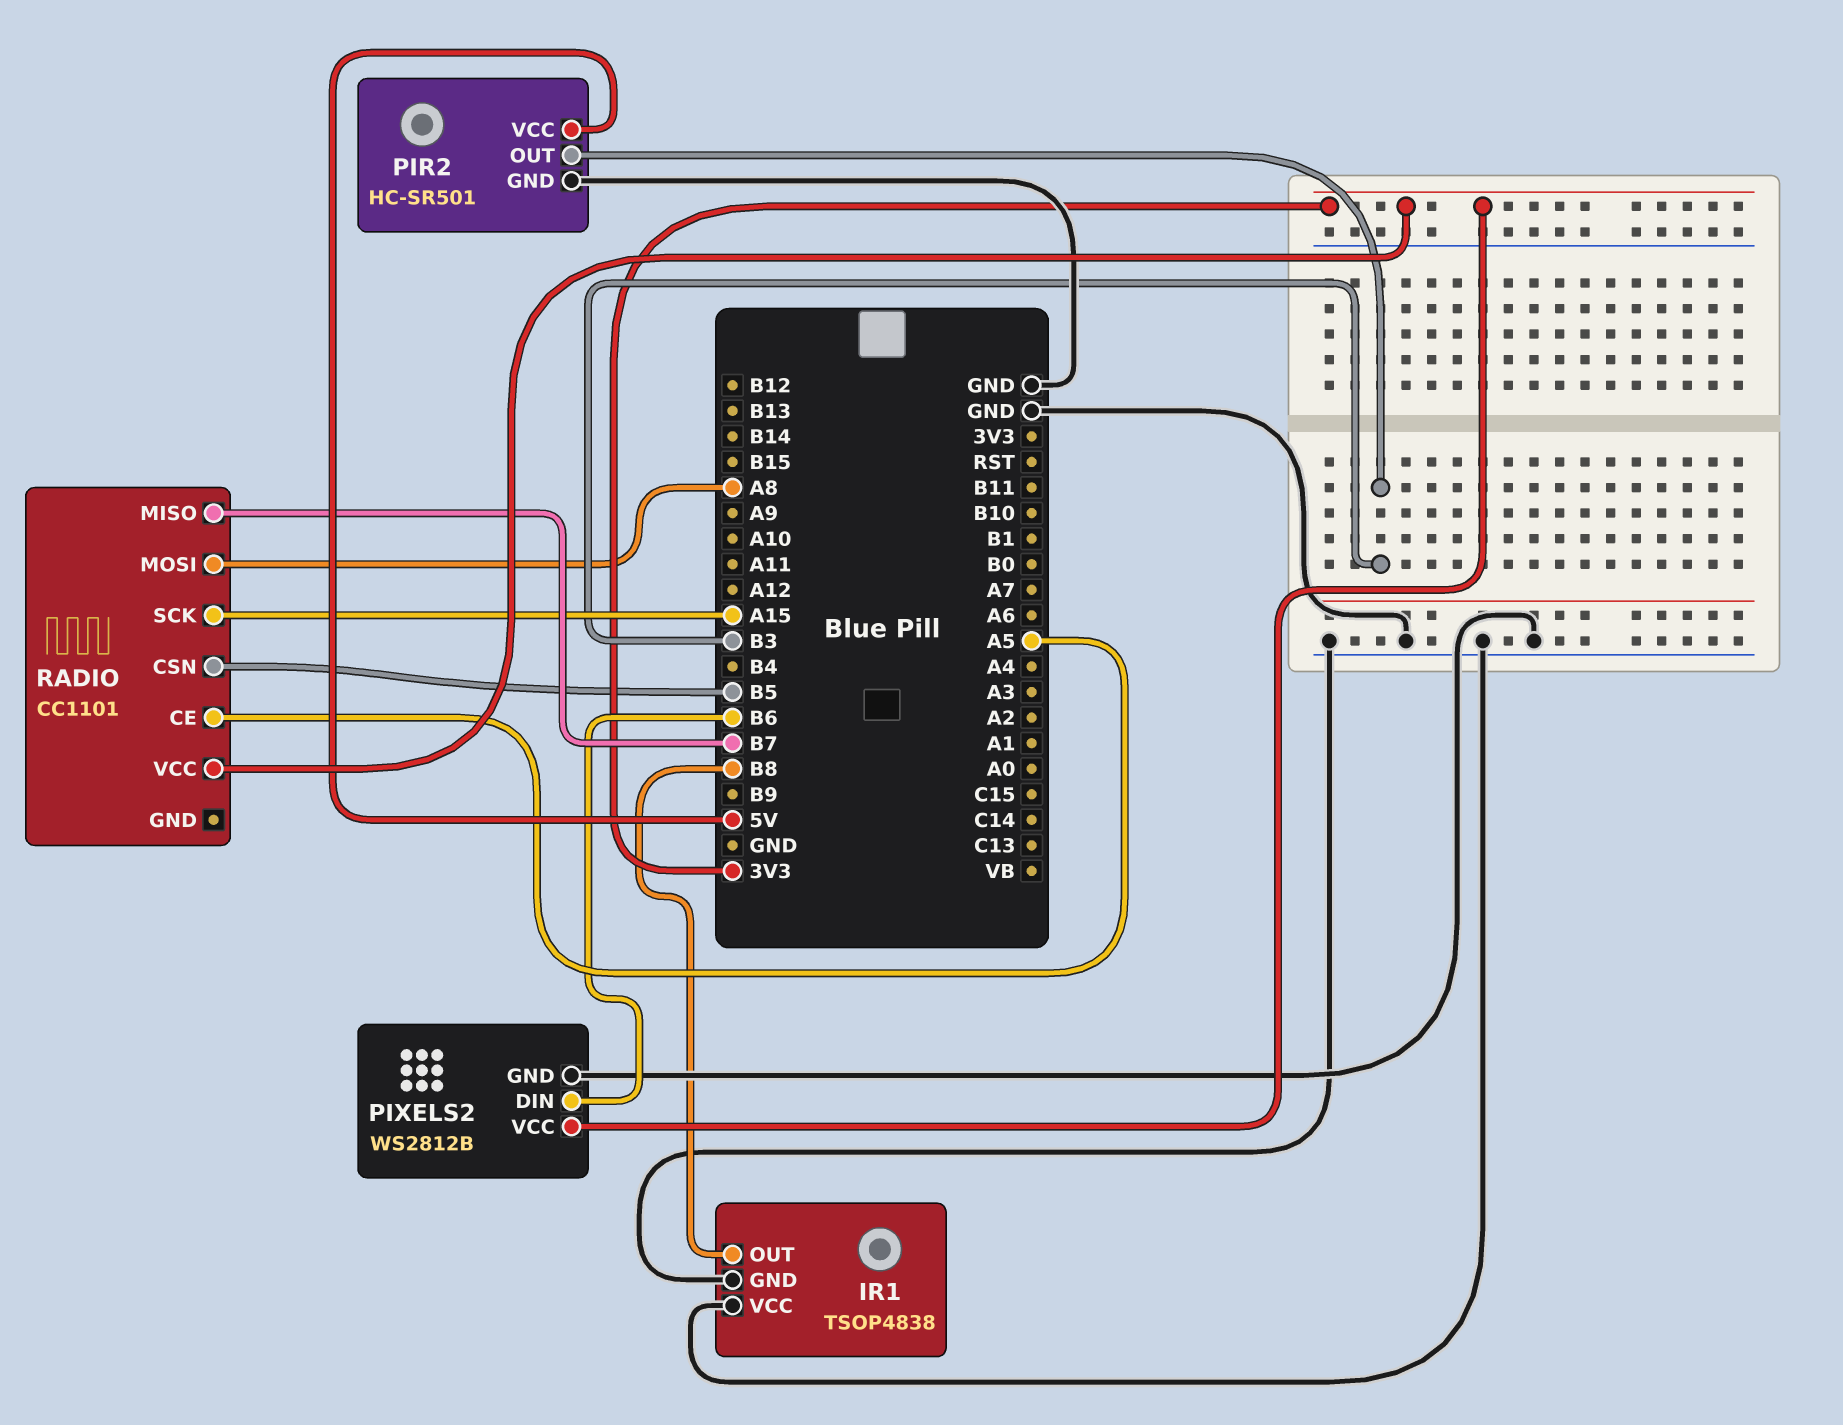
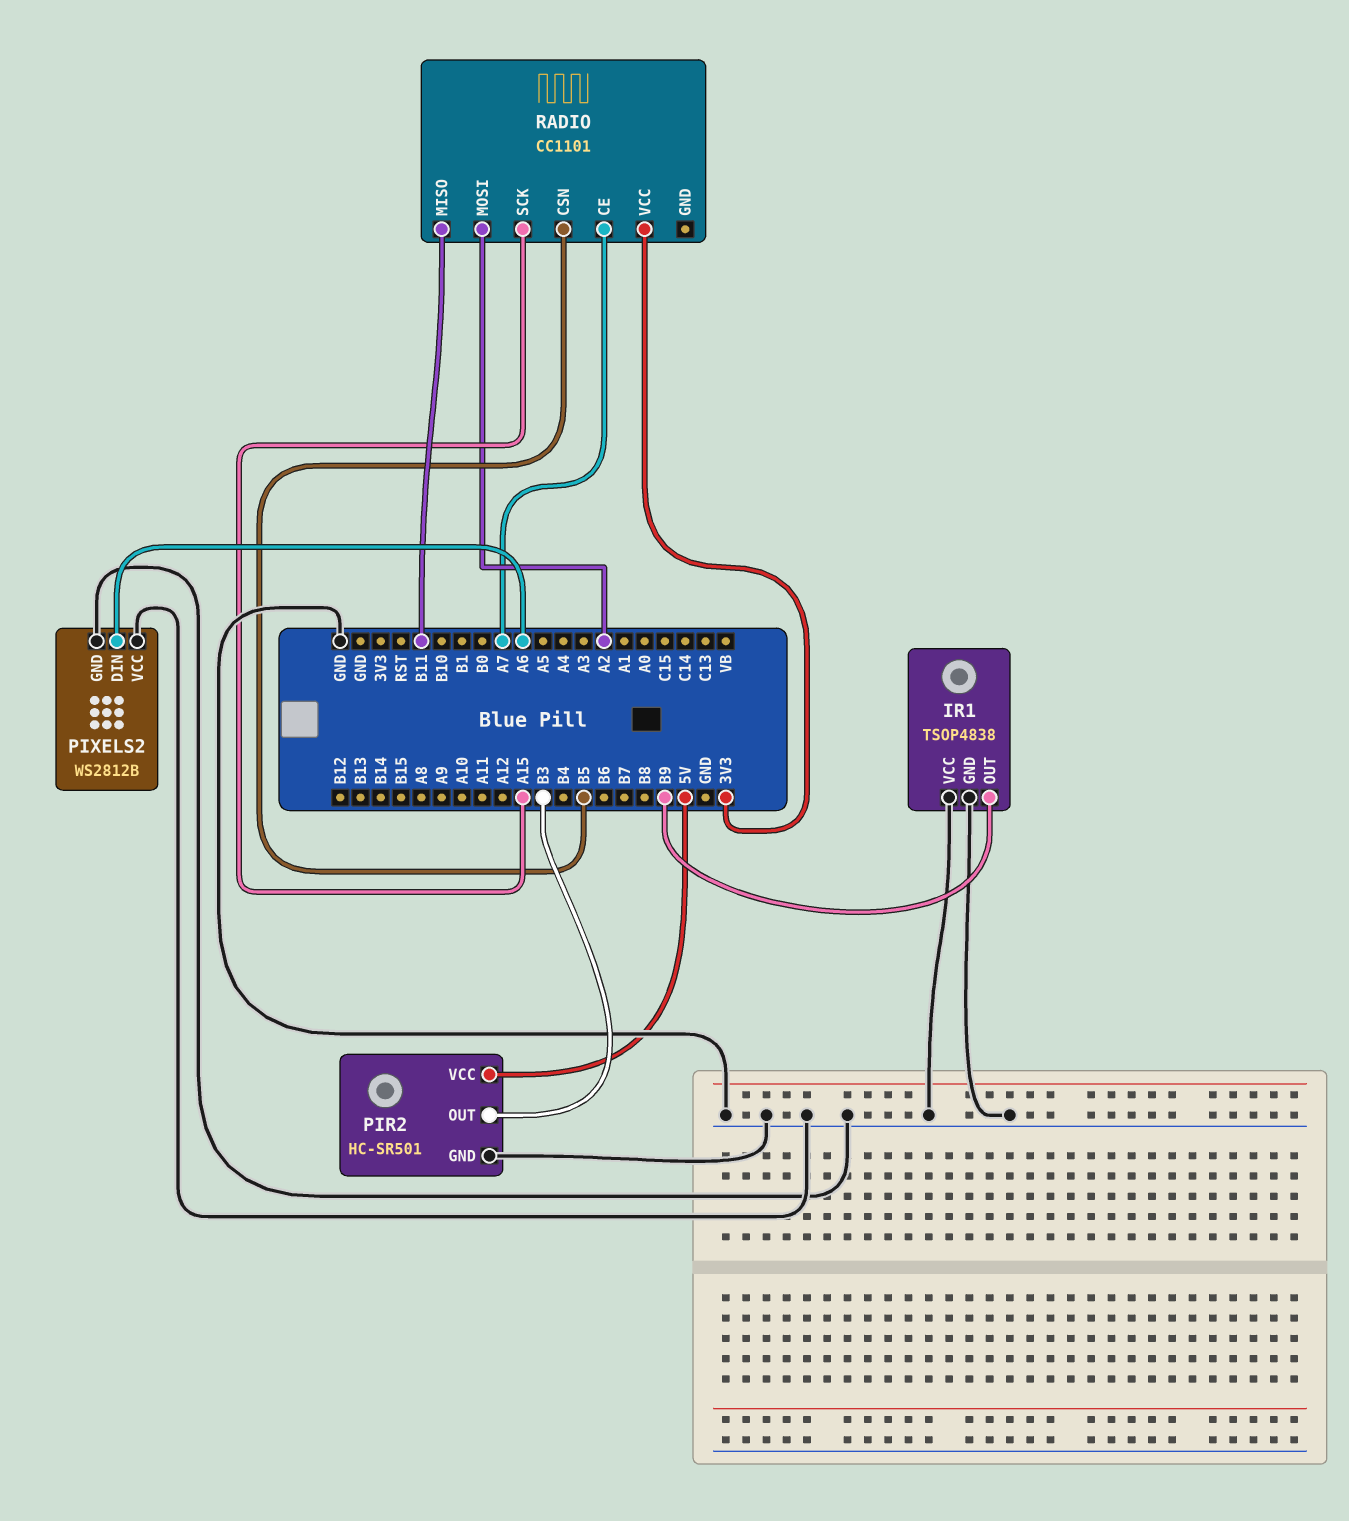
IR1 pin OUT: B8 -> B9
PIXELS2 pin DIN: B6 -> A6
PIXELS2 pin VCC: 3V3 -> GND
RADIO pin CE: A5 -> A7
RADIO pin MISO: B7 -> B11
RADIO pin MOSI: A8 -> A2

